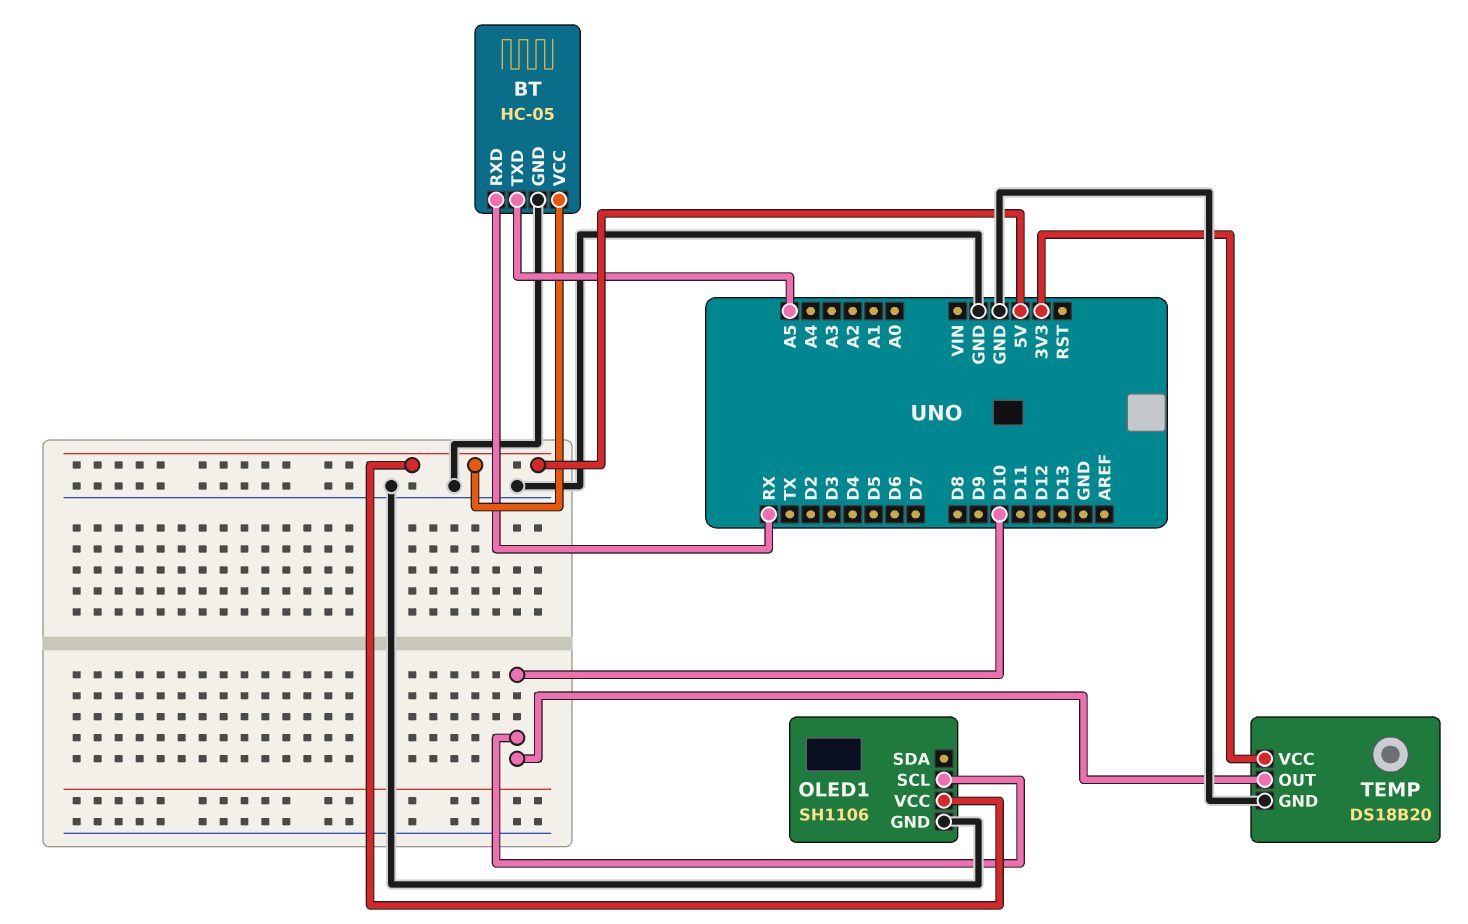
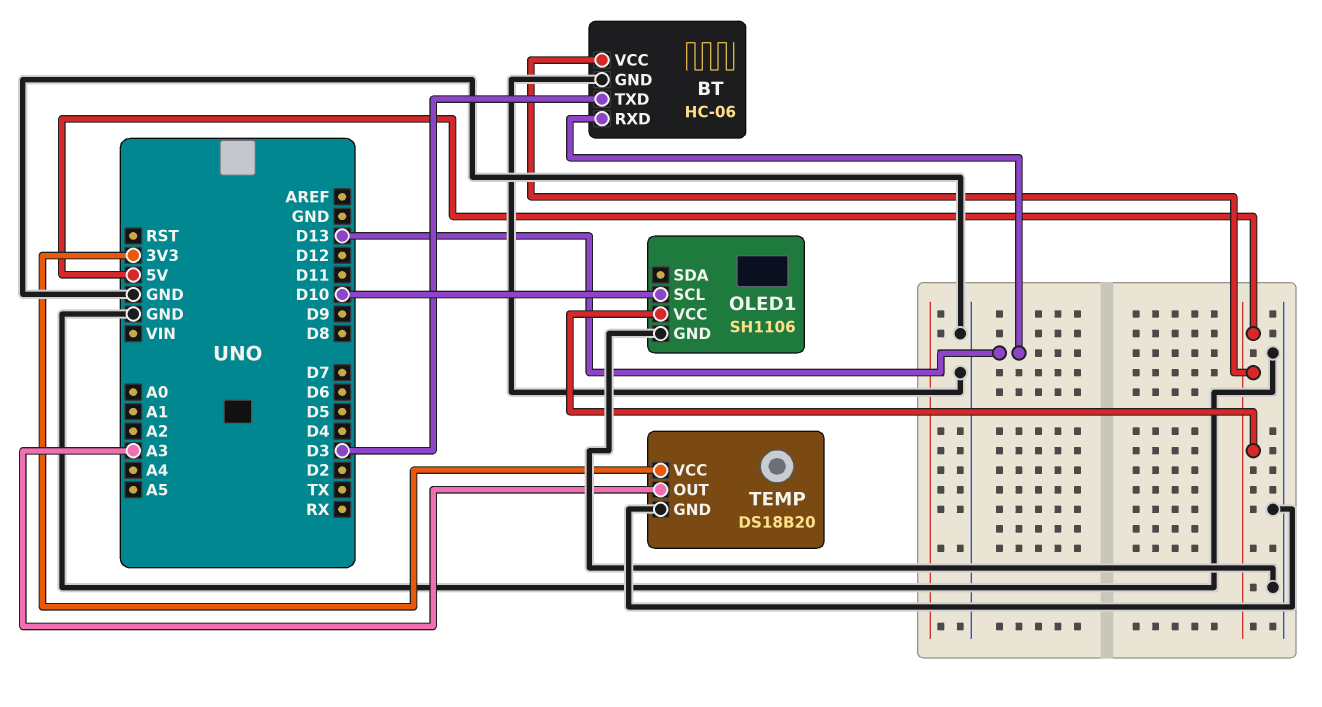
BT: HC-05 -> HC-06
BT pin RXD: RX -> D13
BT pin TXD: A5 -> D3
TEMP pin OUT: D10 -> A3

